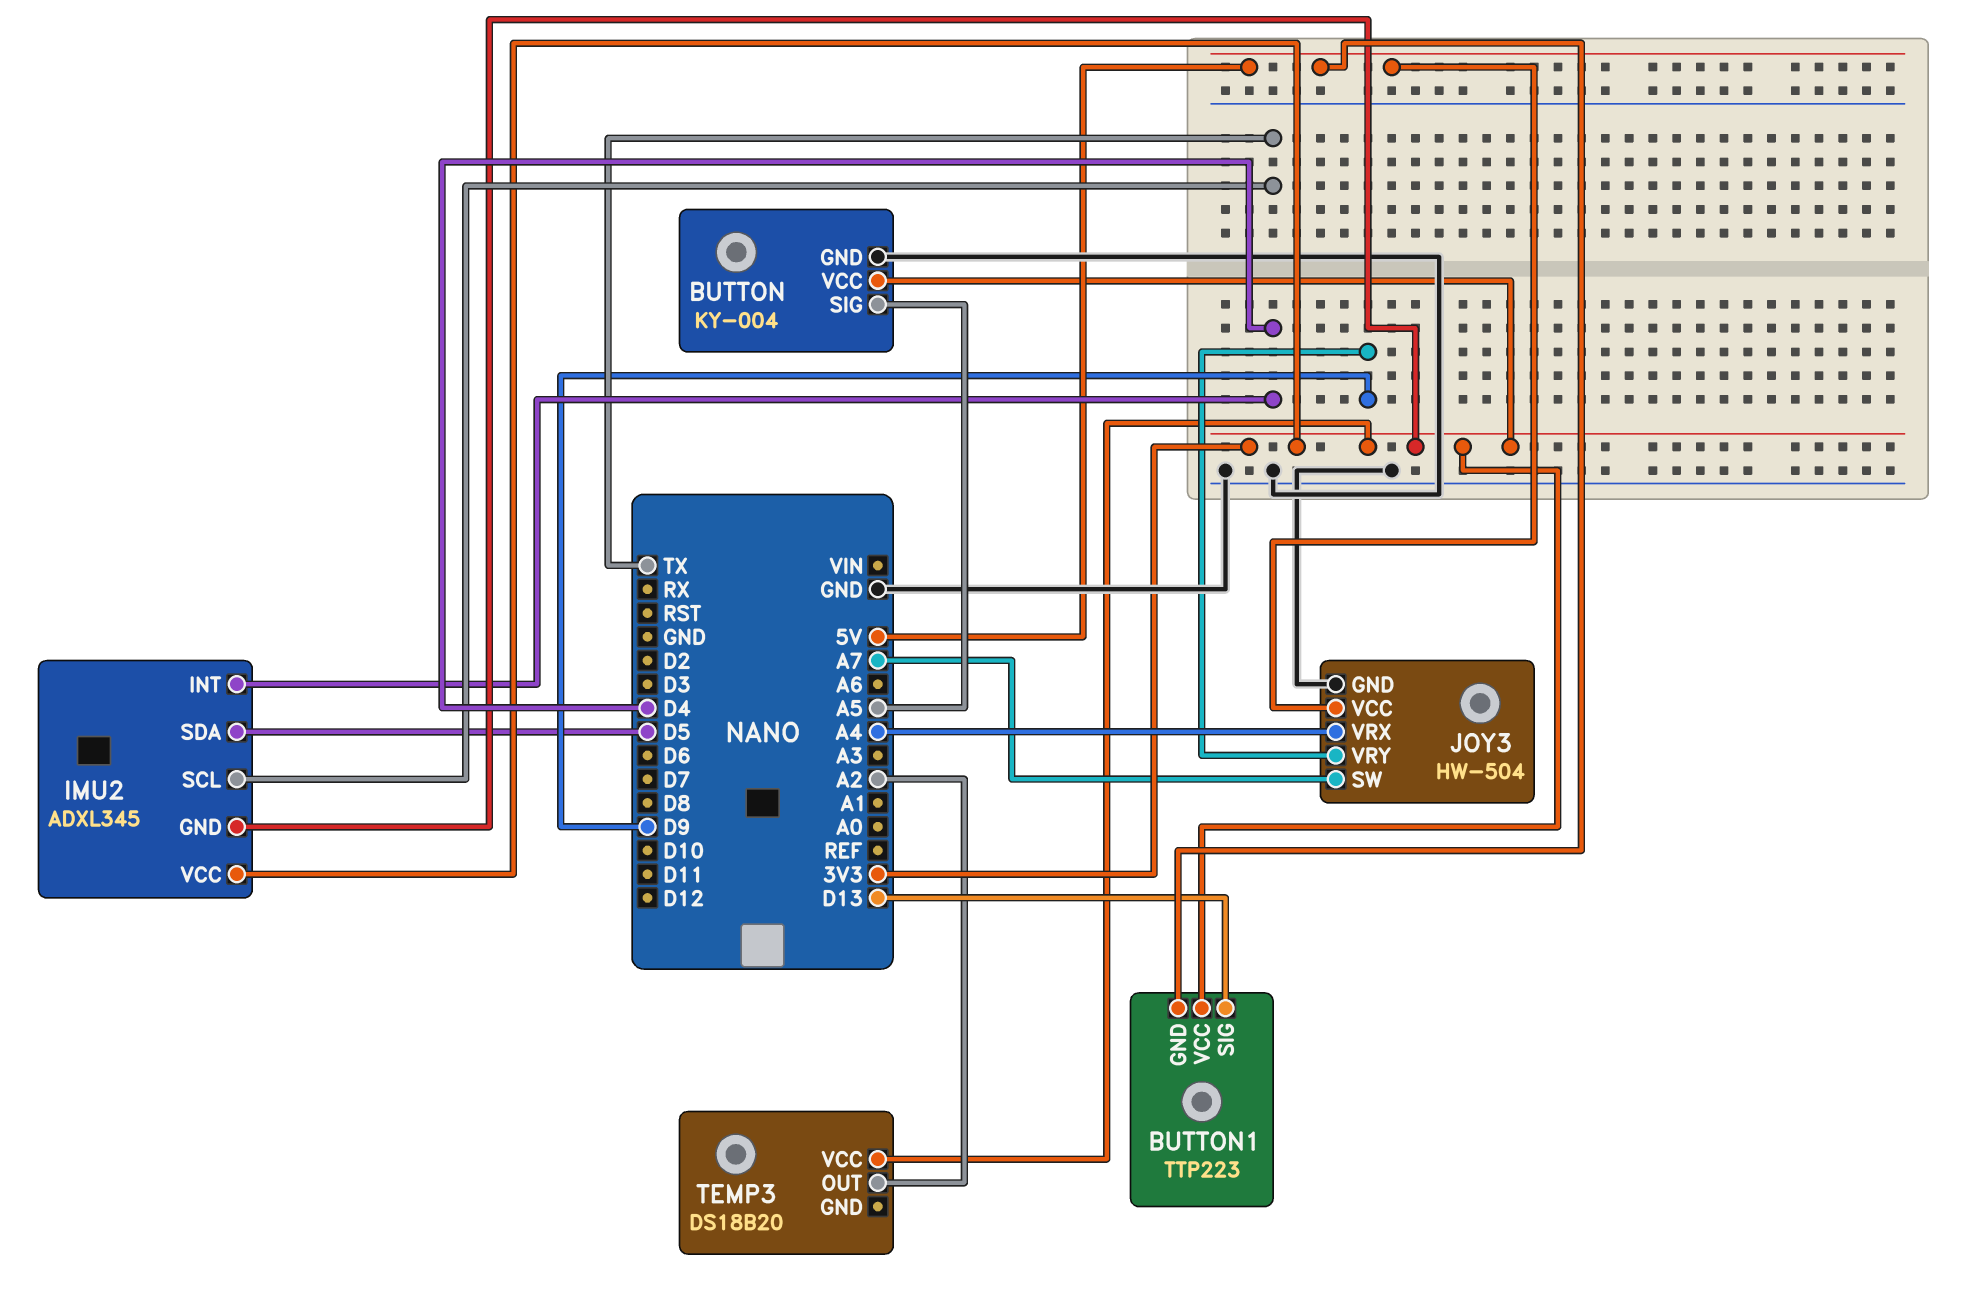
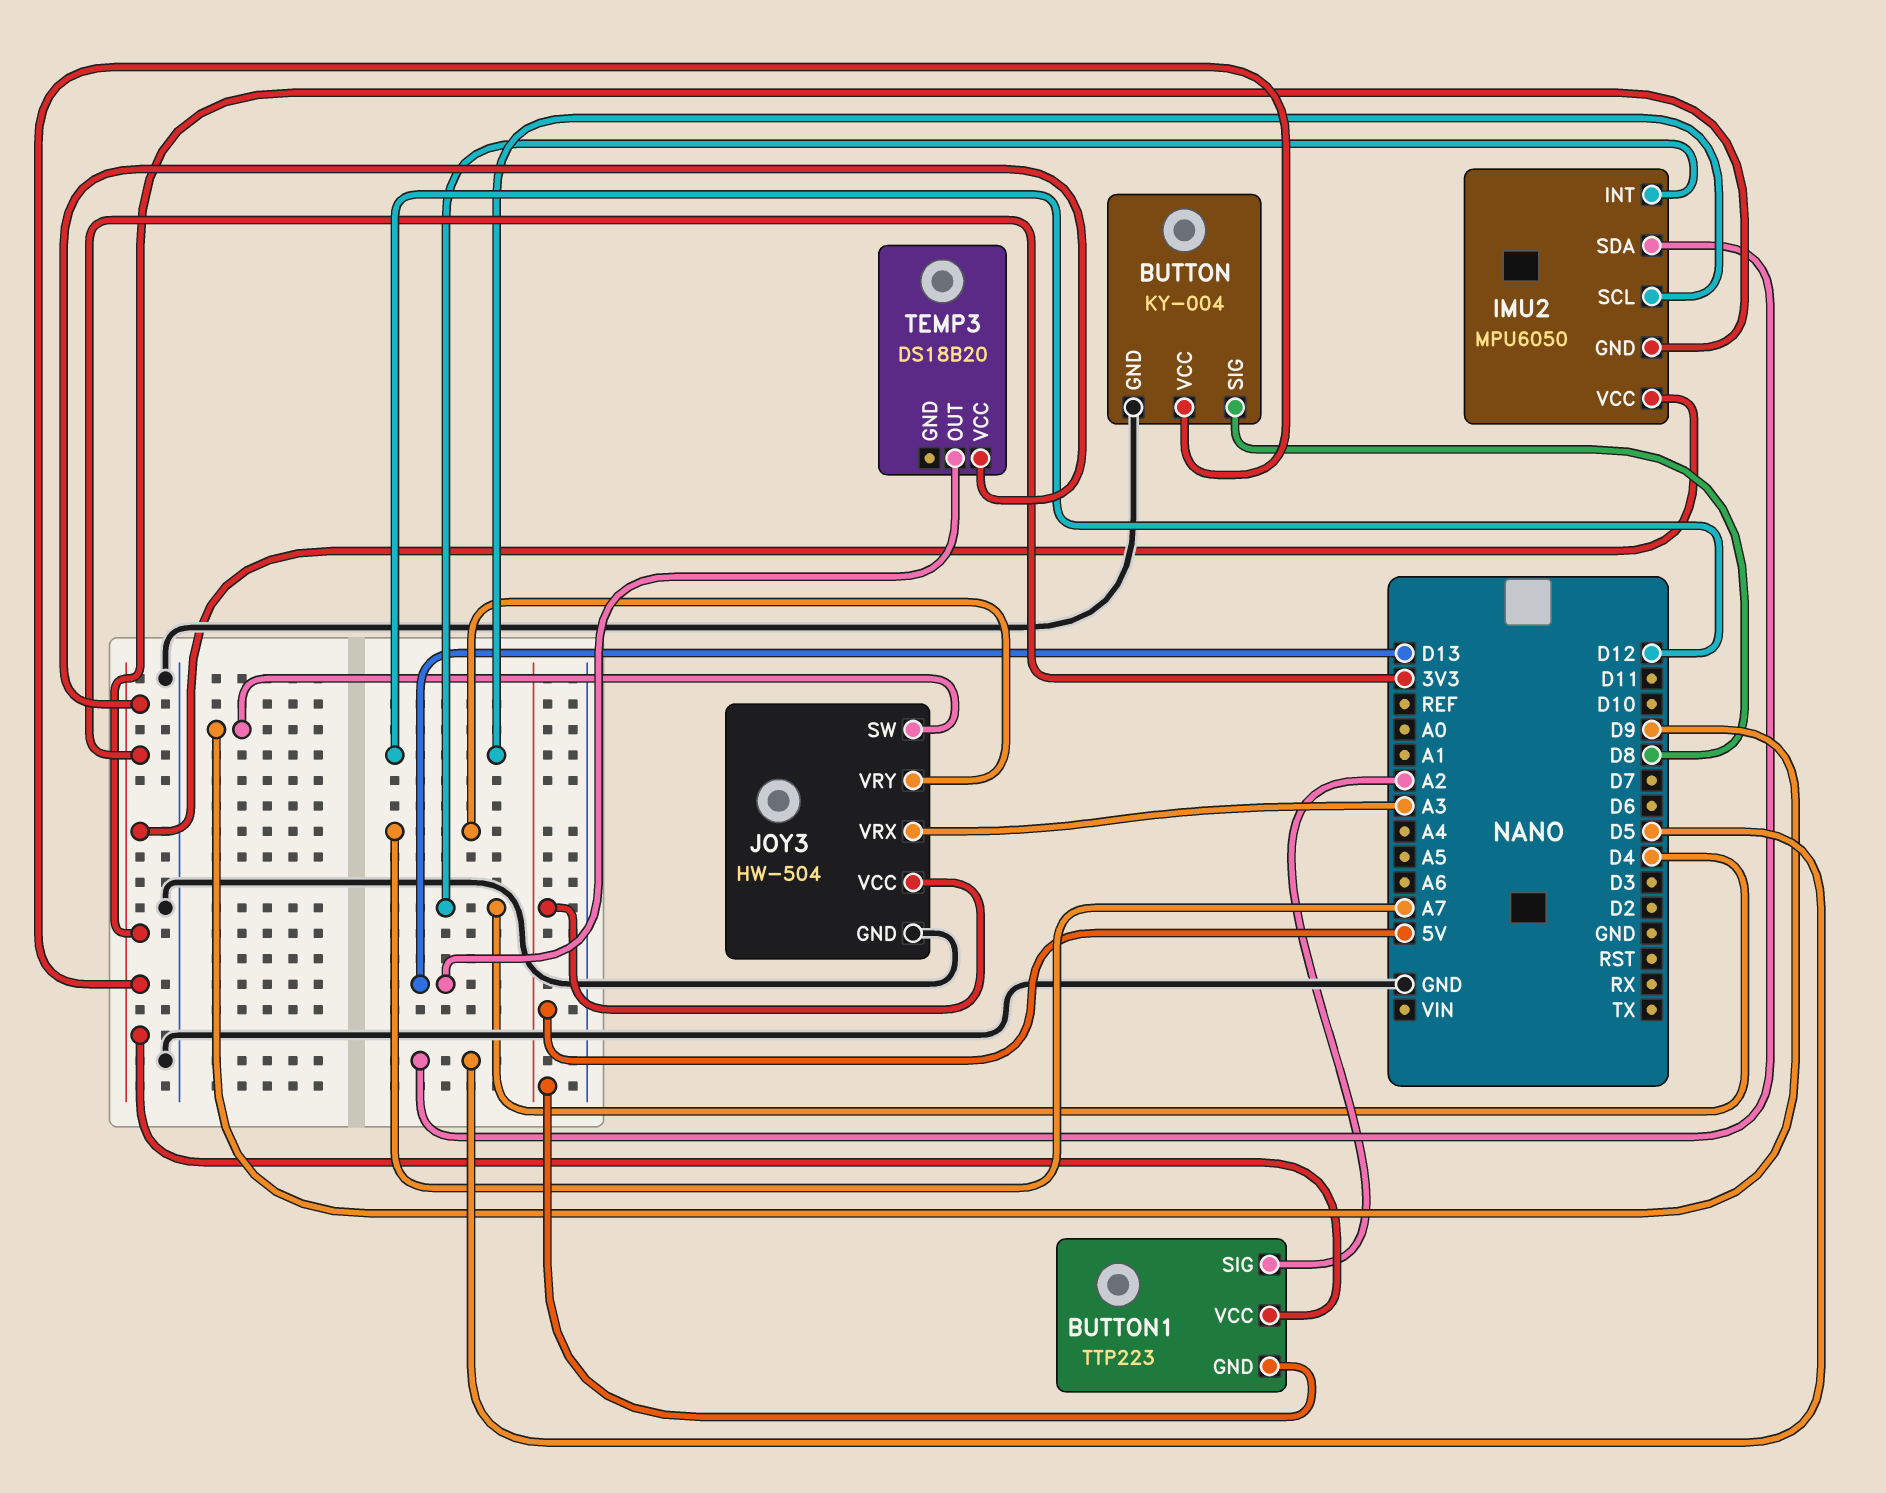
BUTTON pin SIG: A5 -> D8
BUTTON1 pin SIG: D13 -> A2
IMU2: ADXL345 -> MPU6050
IMU2 pin SCL: TX -> D12
JOY3 pin SW: A7 -> D9
JOY3 pin VRX: A4 -> A3
JOY3 pin VRY: D9 -> A7
TEMP3 pin OUT: A2 -> D13

